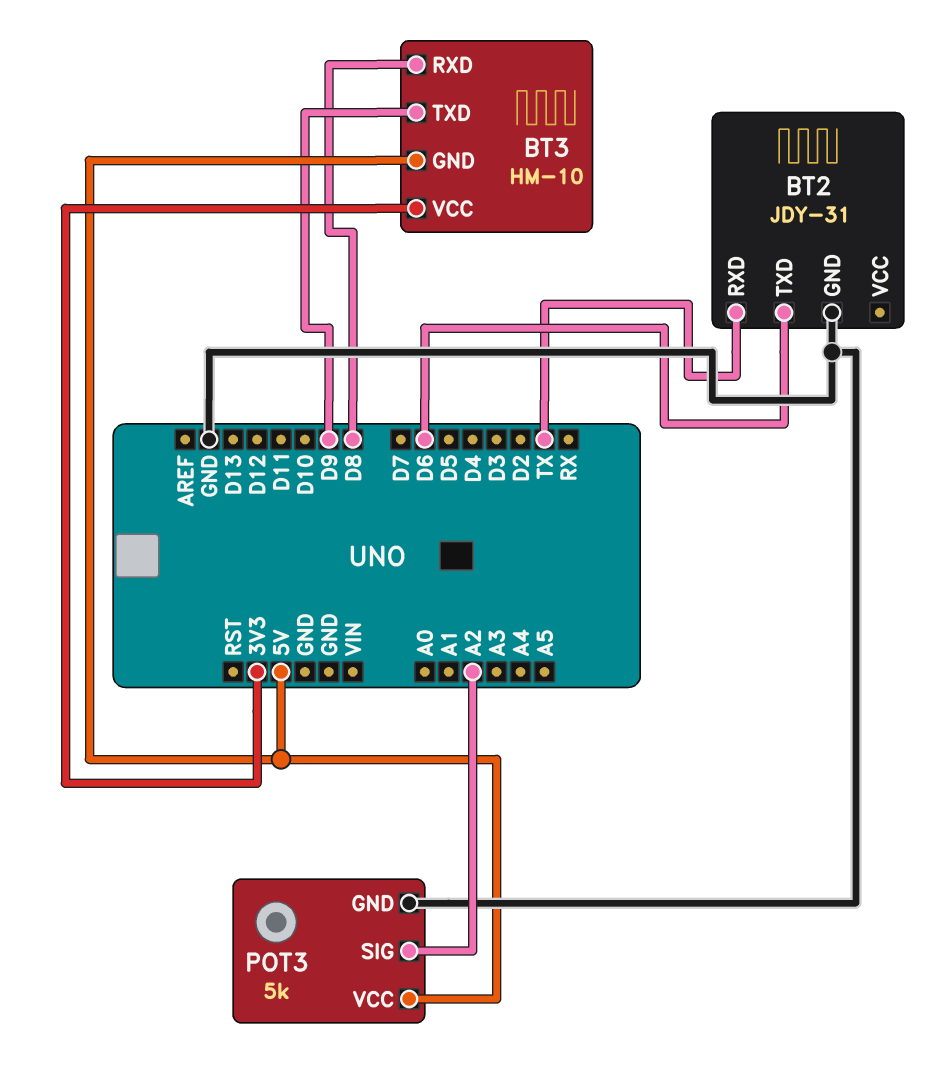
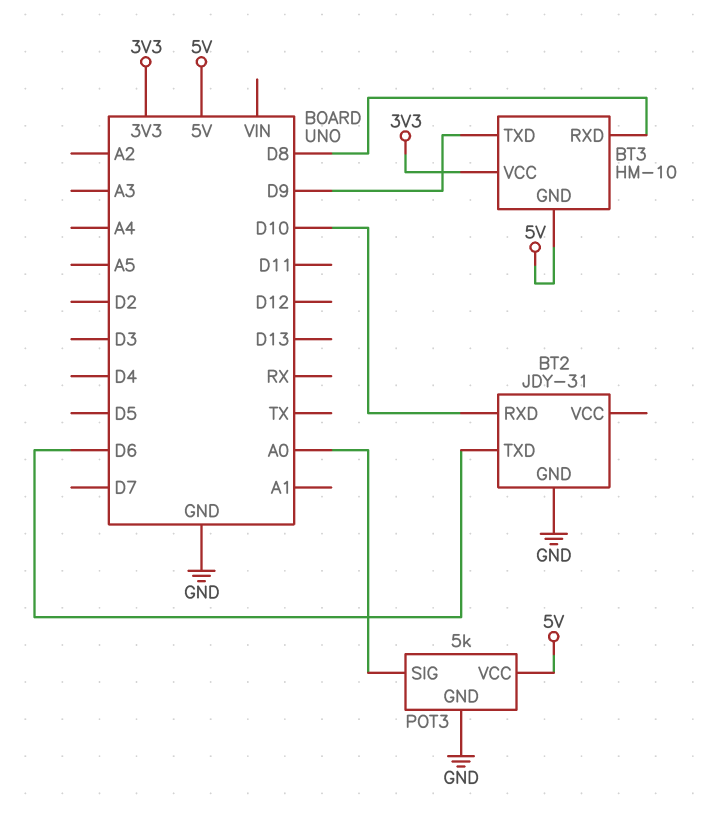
BT2 pin RXD: TX -> D10
POT3 pin SIG: A2 -> A0

